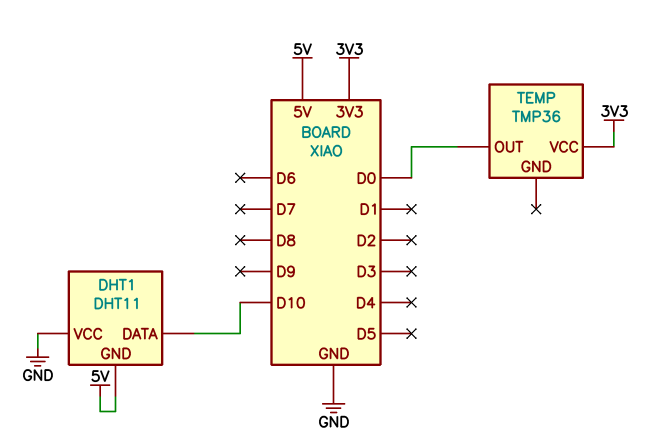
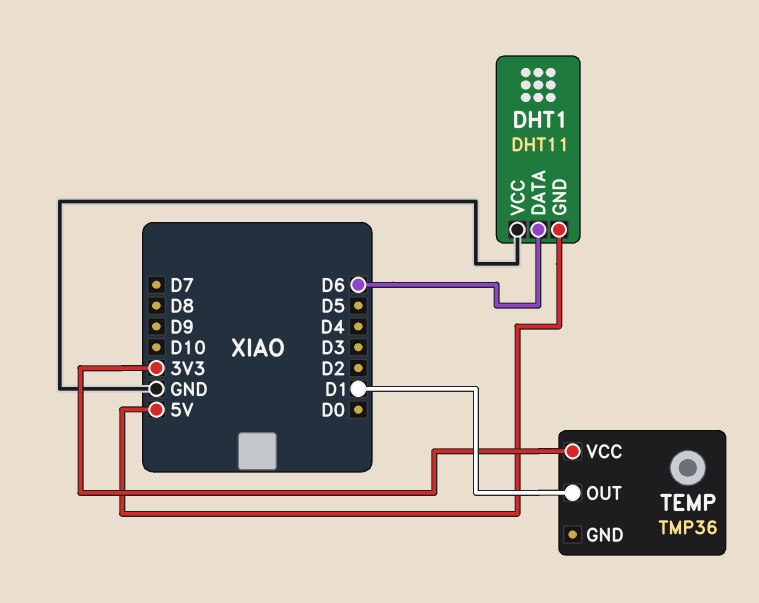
DHT1 pin DATA: D10 -> D6
TEMP pin OUT: D0 -> D1

